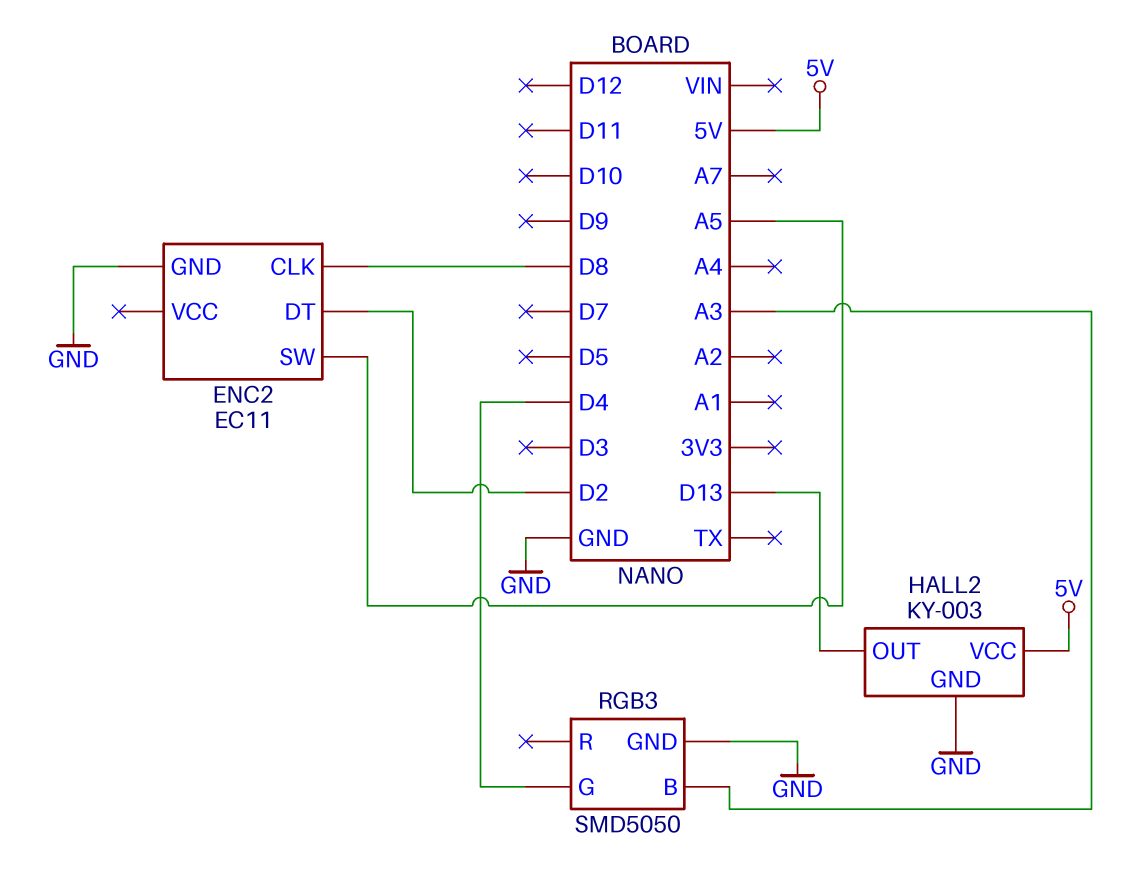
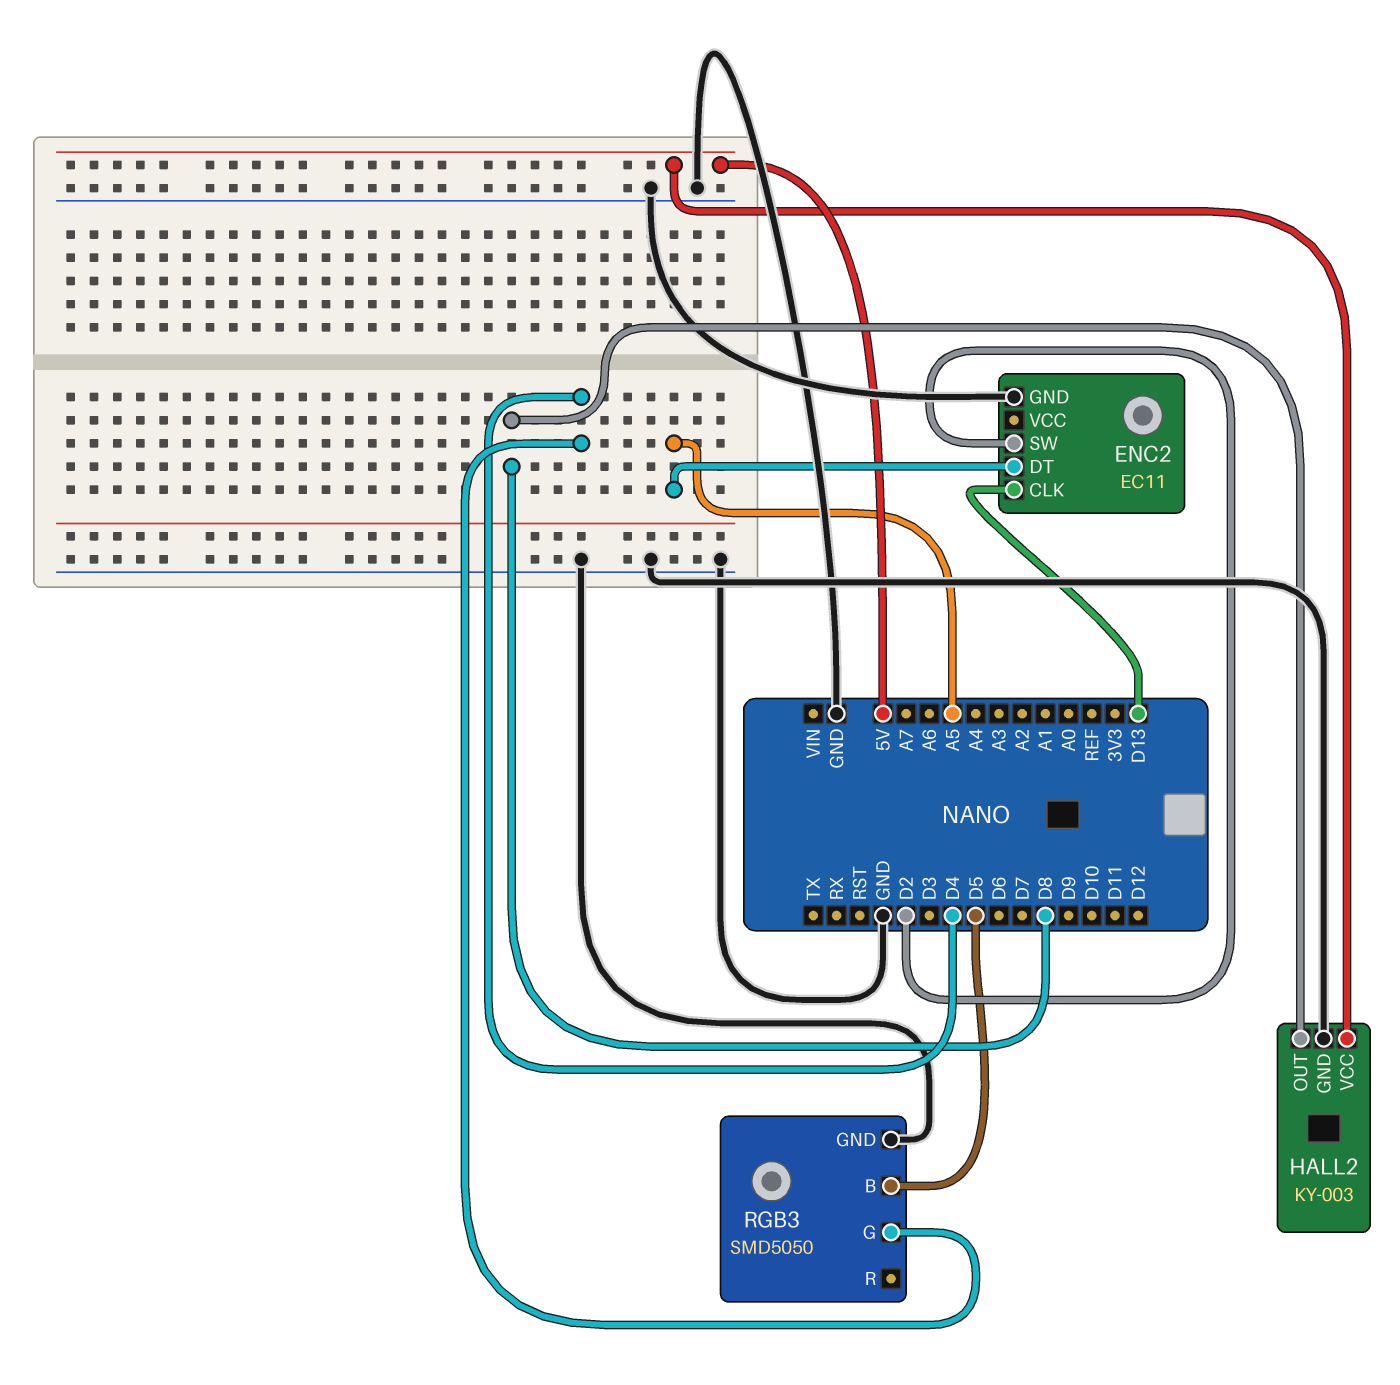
ENC2 pin CLK: D8 -> D13
ENC2 pin DT: D2 -> A5
ENC2 pin SW: A5 -> D2
HALL2 pin OUT: D13 -> D8
RGB3 pin B: A3 -> D5

